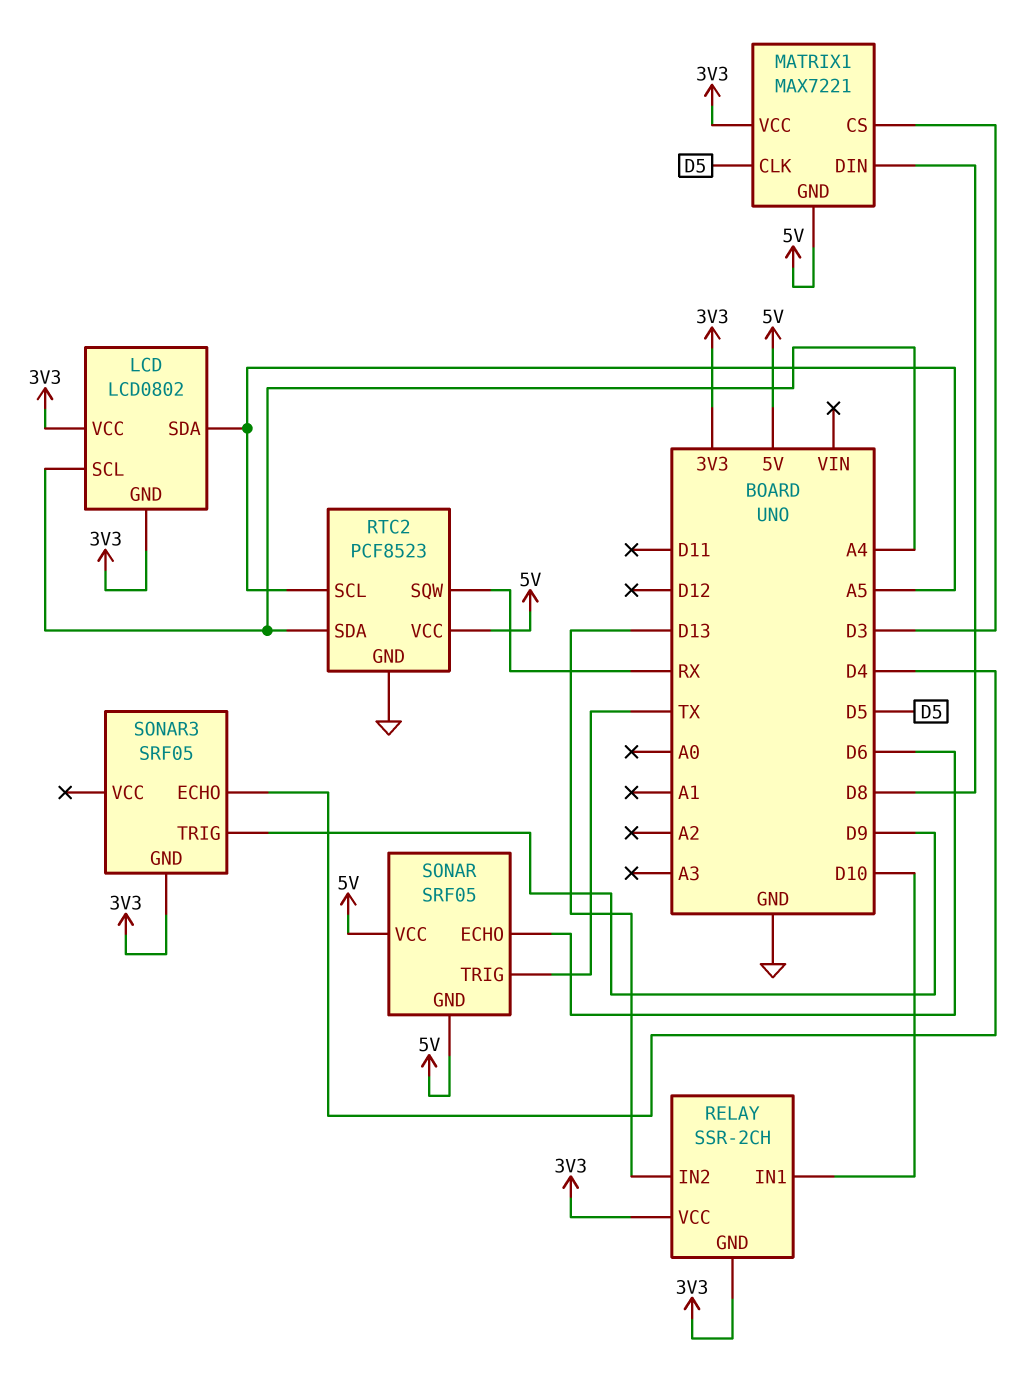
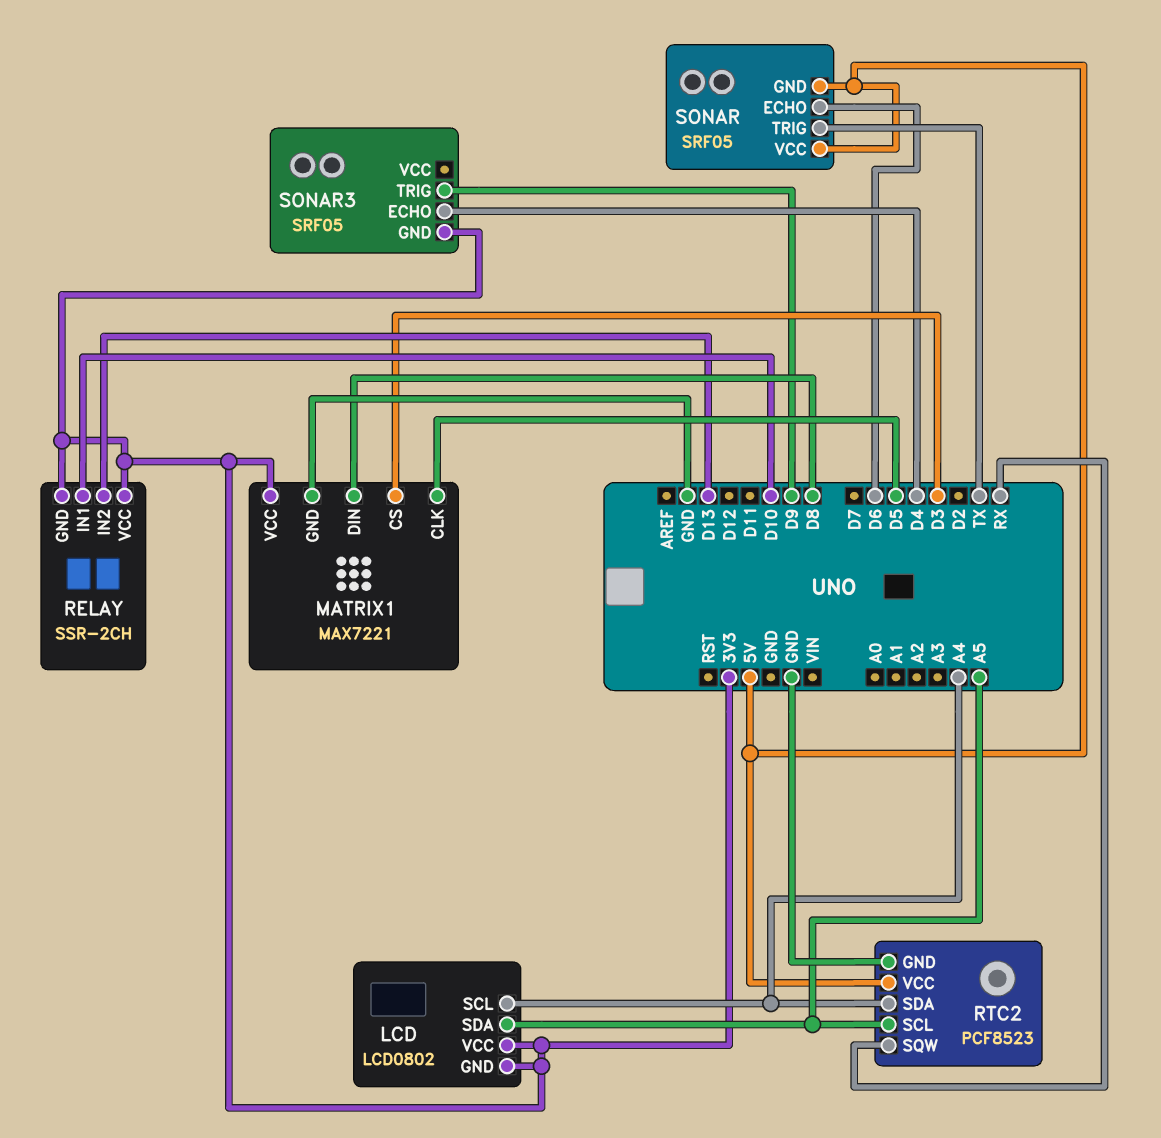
MATRIX1 pin GND: 5V -> GND

